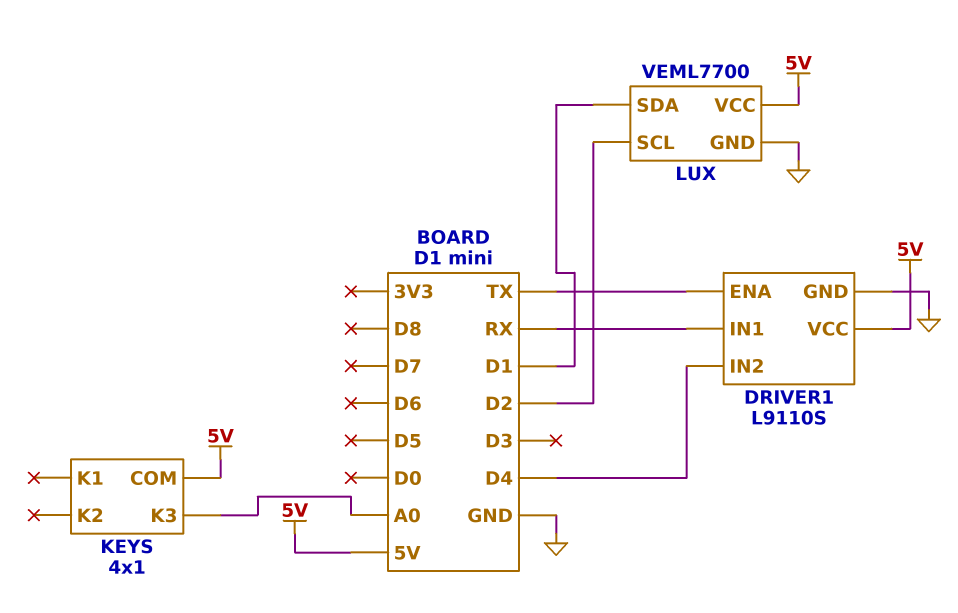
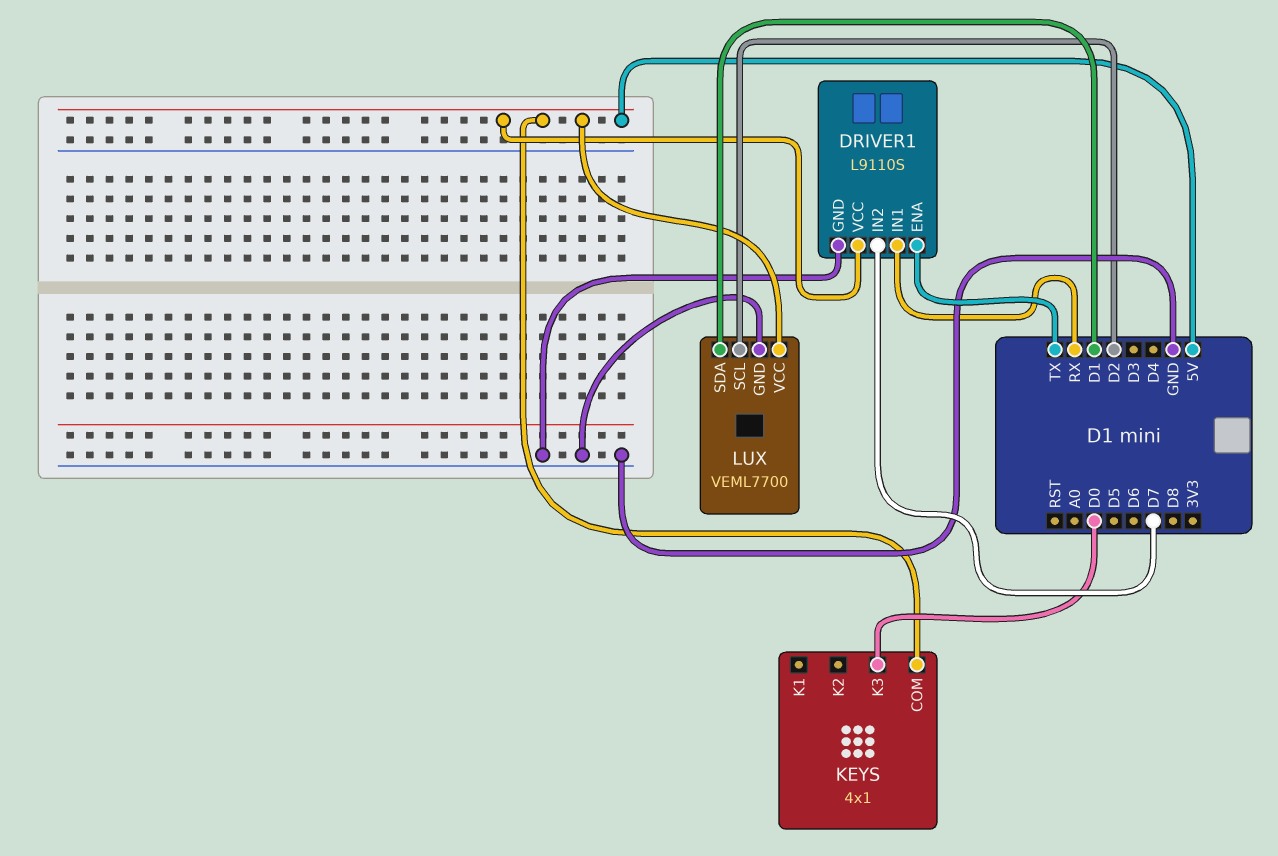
DRIVER1 pin IN2: D4 -> D7
KEYS pin K3: A0 -> D0

